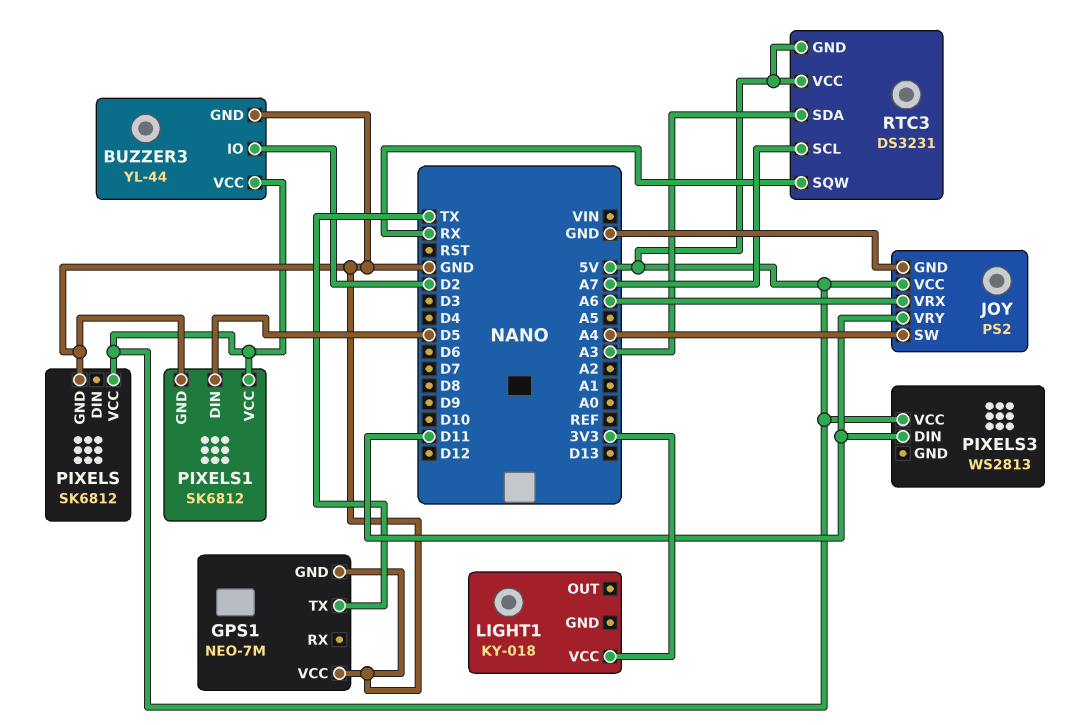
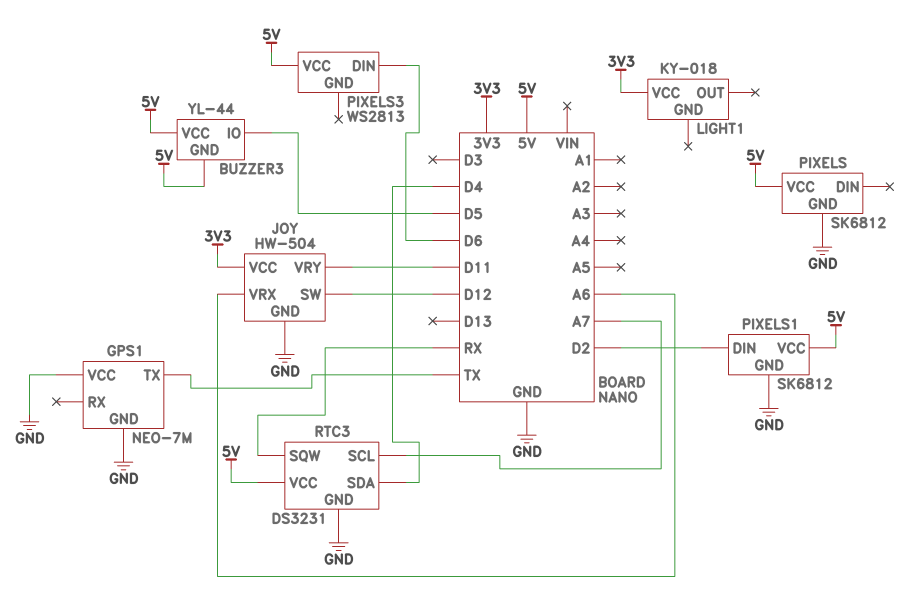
BUZZER3 pin GND: GND -> 5V
BUZZER3 pin IO: D2 -> D5
JOY: PS2 -> HW-504
JOY pin SW: A4 -> D12
JOY pin VCC: 5V -> 3V3
PIXELS1 pin DIN: D5 -> D2
PIXELS3 pin DIN: D11 -> D6
RTC3 pin GND: 5V -> GND
RTC3 pin SDA: A3 -> D4

